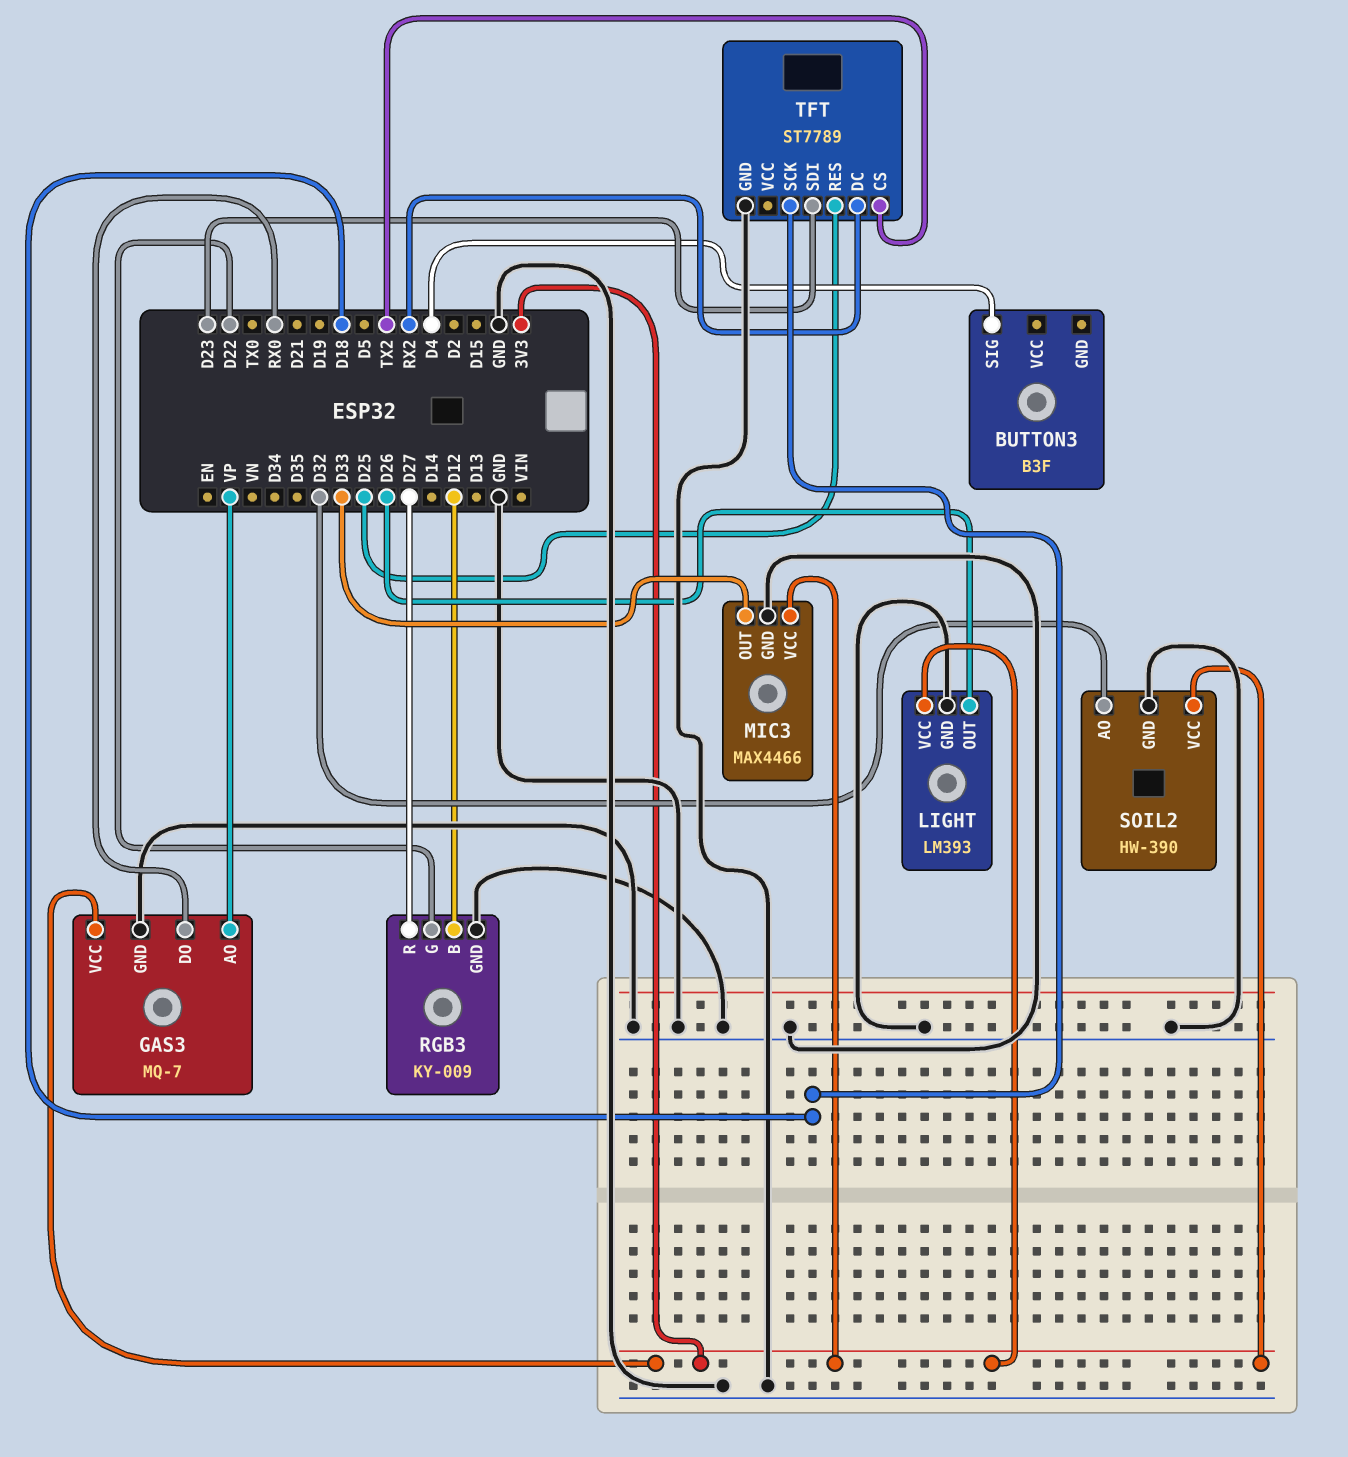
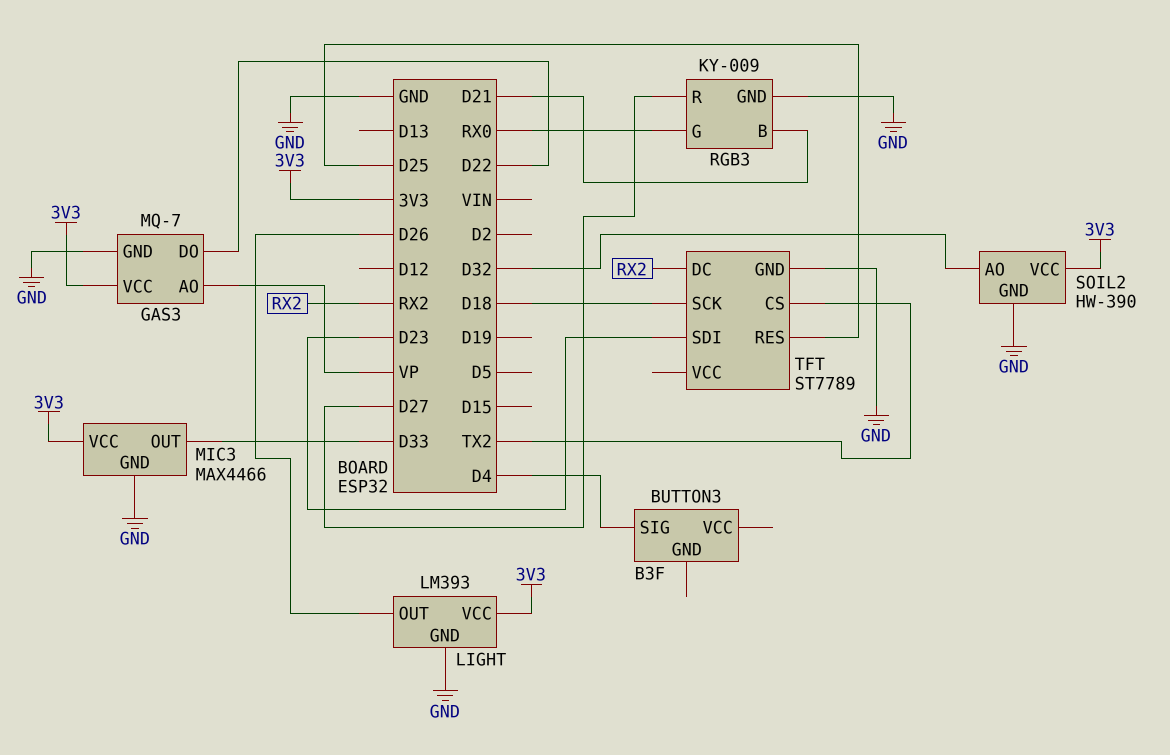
GAS3 pin DO: RX0 -> D22
RGB3 pin B: D12 -> D21
RGB3 pin G: D22 -> RX0

